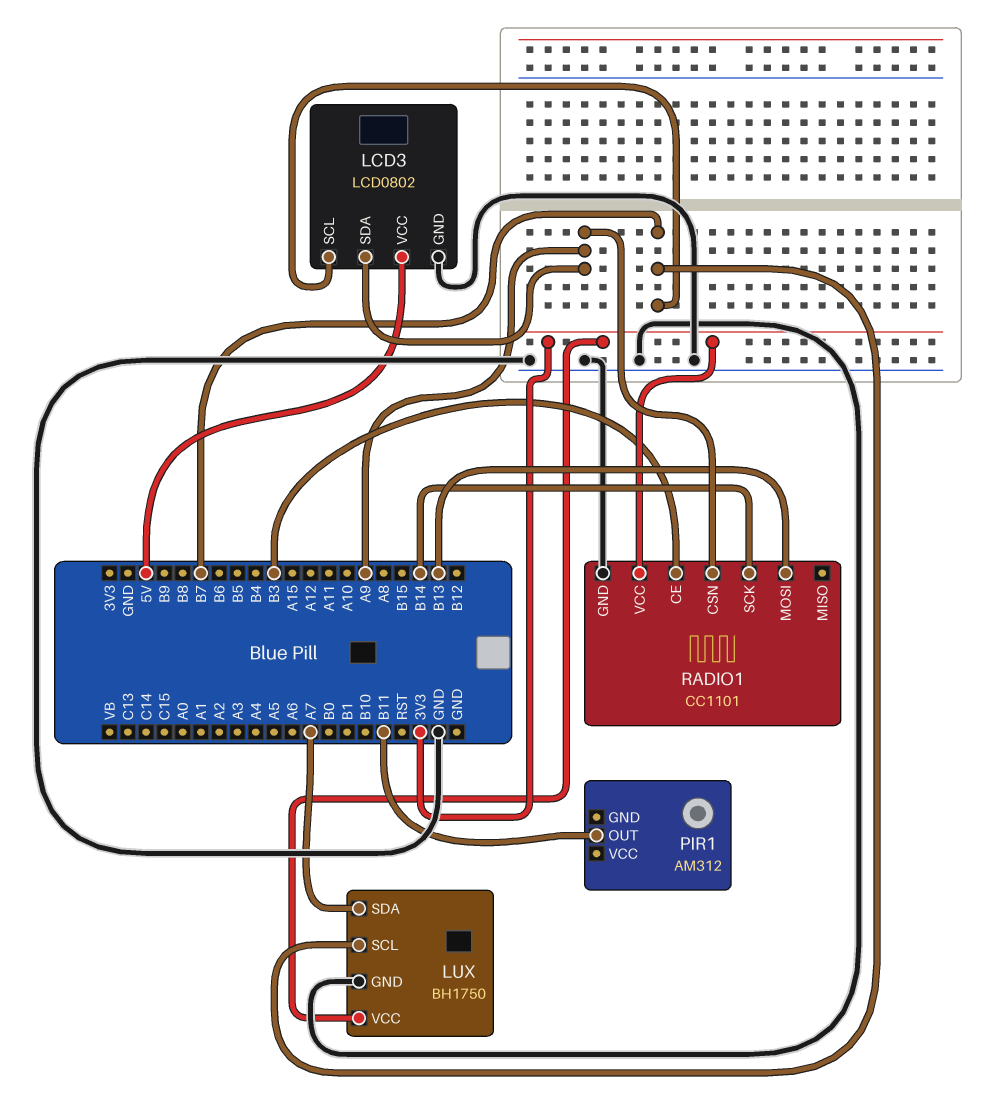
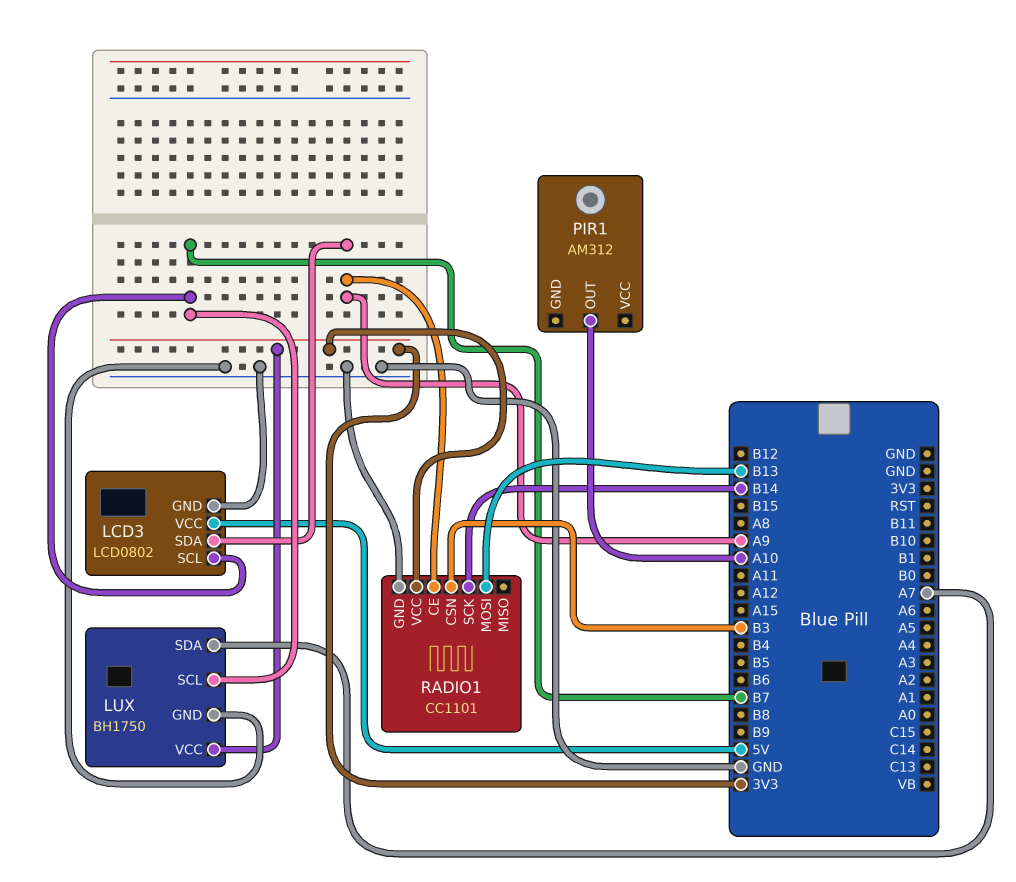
PIR1 pin OUT: B11 -> A10
RADIO1 pin CE: B3 -> A9
RADIO1 pin CSN: A9 -> B3

